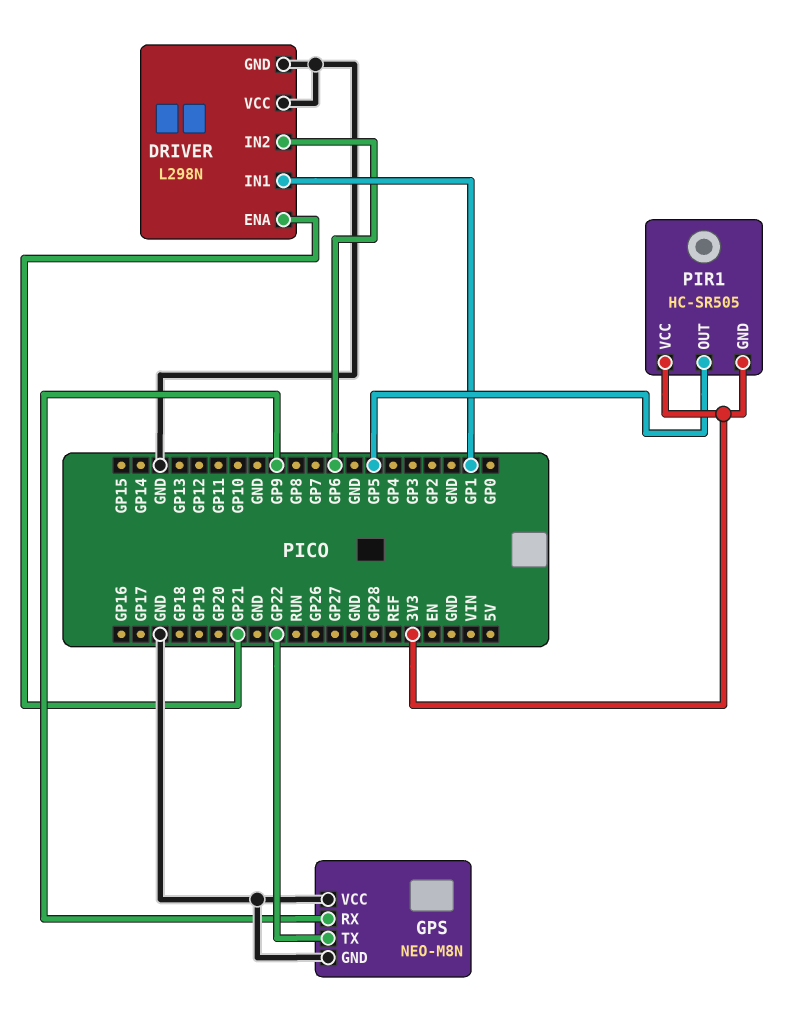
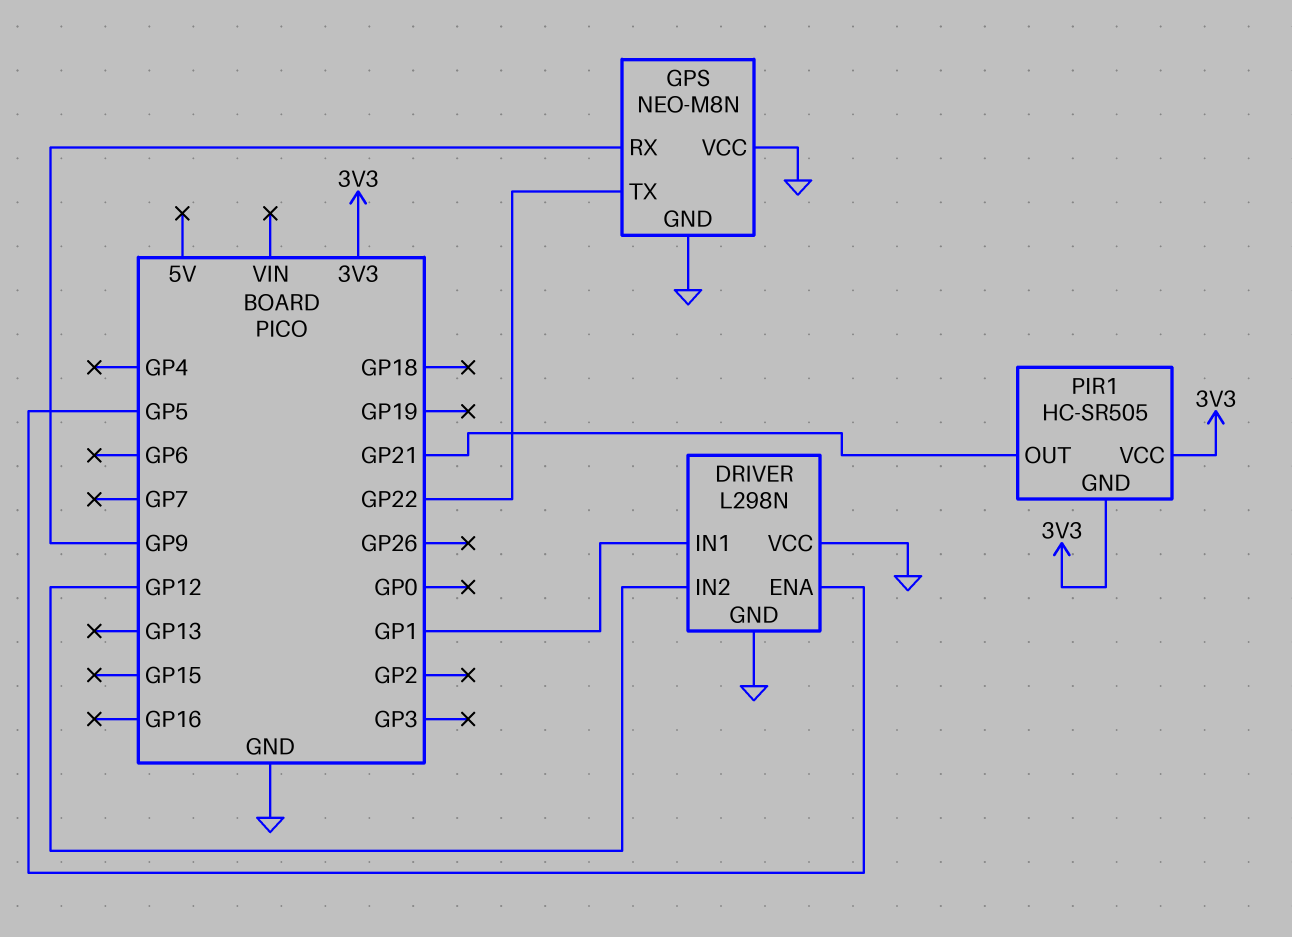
DRIVER pin ENA: GP21 -> GP5
DRIVER pin IN2: GP6 -> GP12
PIR1 pin OUT: GP5 -> GP21

